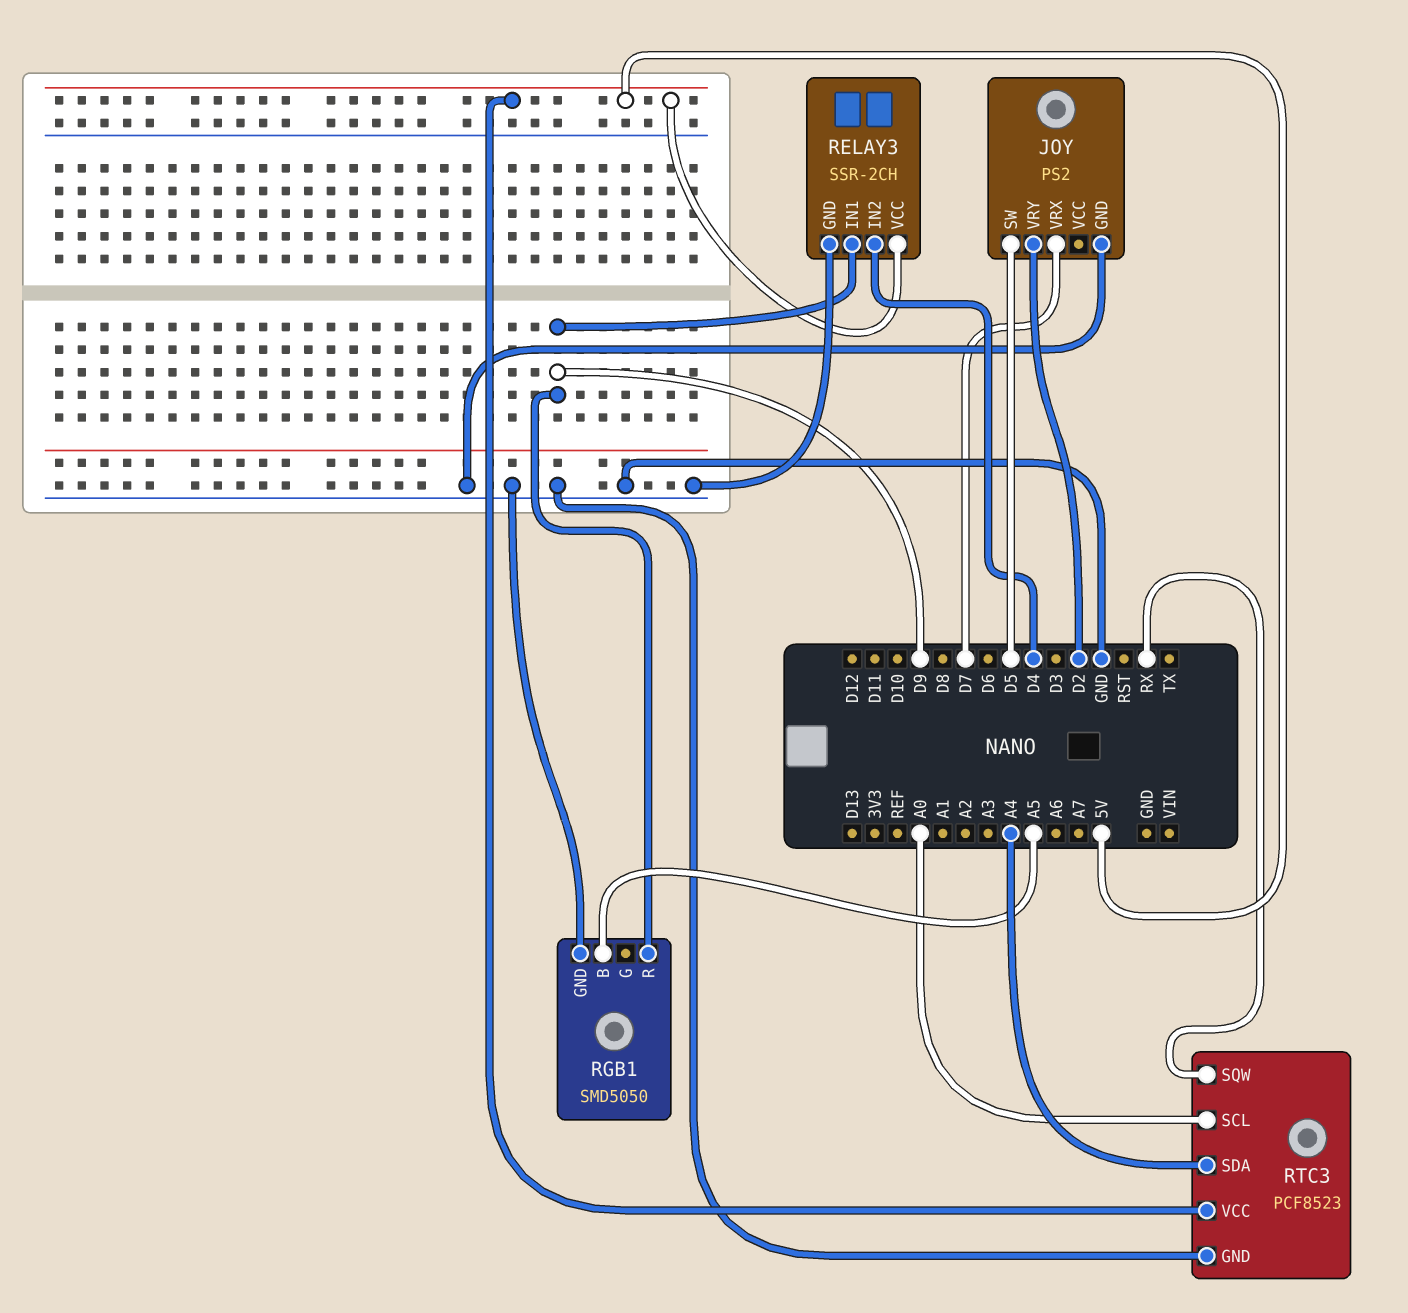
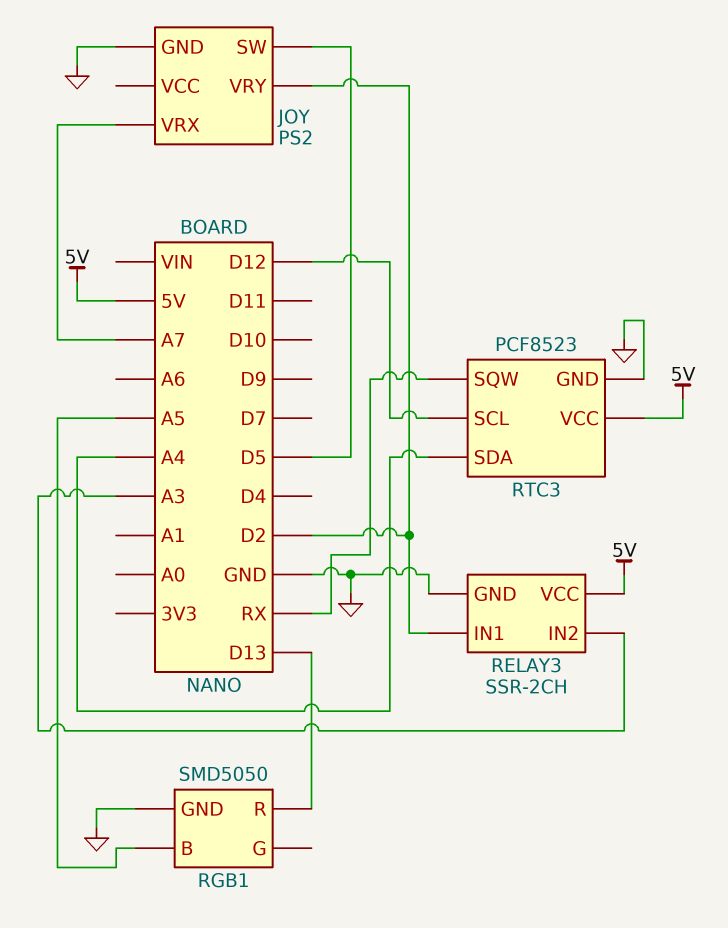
JOY pin VRX: D7 -> A7
RELAY3 pin IN1: D9 -> D2
RELAY3 pin IN2: D4 -> A3
RGB1 pin R: D9 -> D13
RTC3 pin SCL: A0 -> D12

